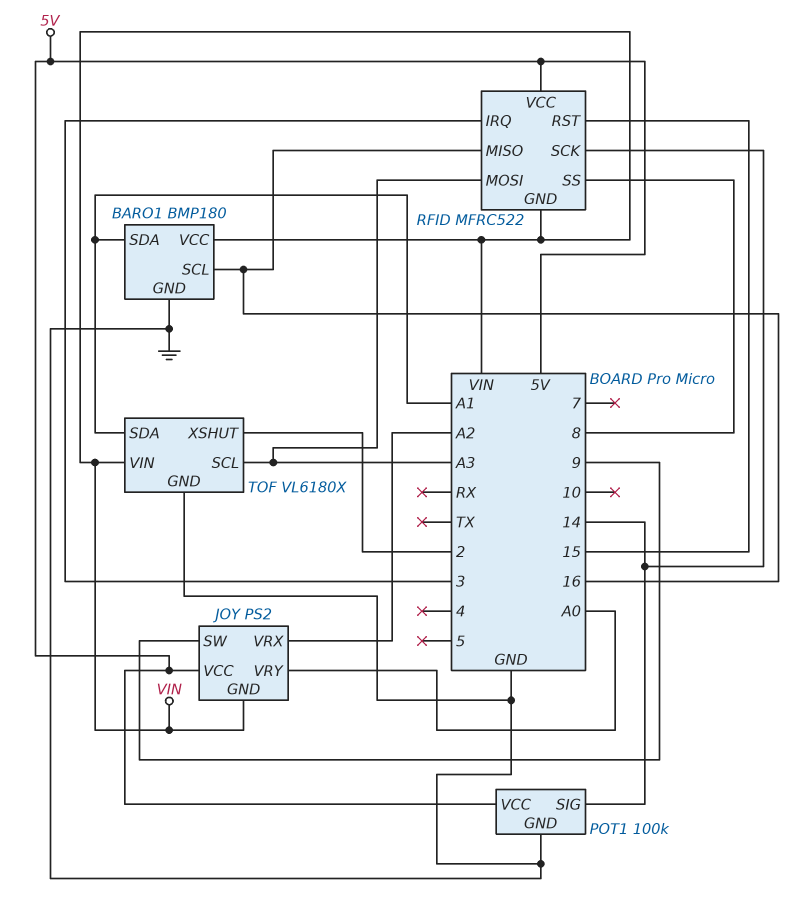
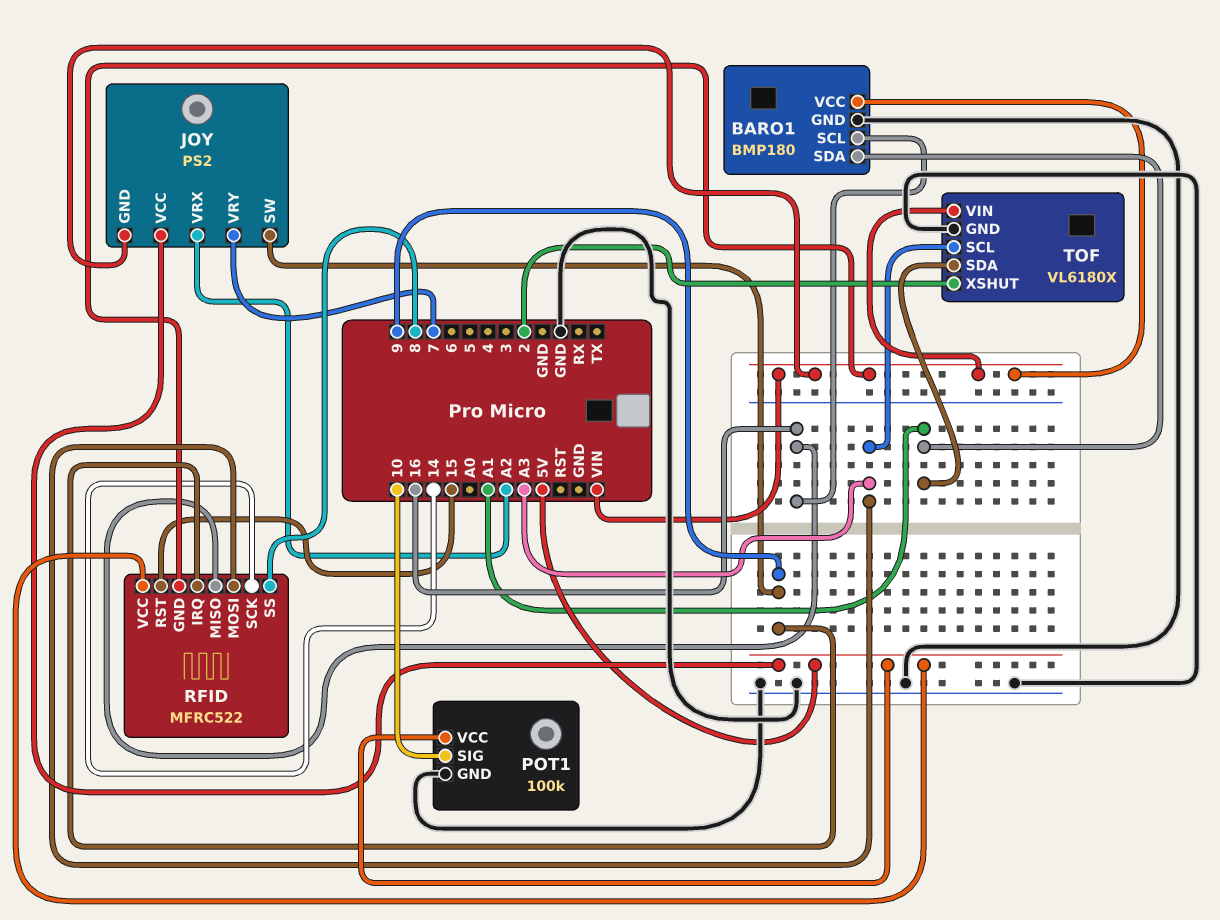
JOY pin VRY: A0 -> 7
POT1 pin SIG: 14 -> 10
RFID pin IRQ: 3 -> 9

